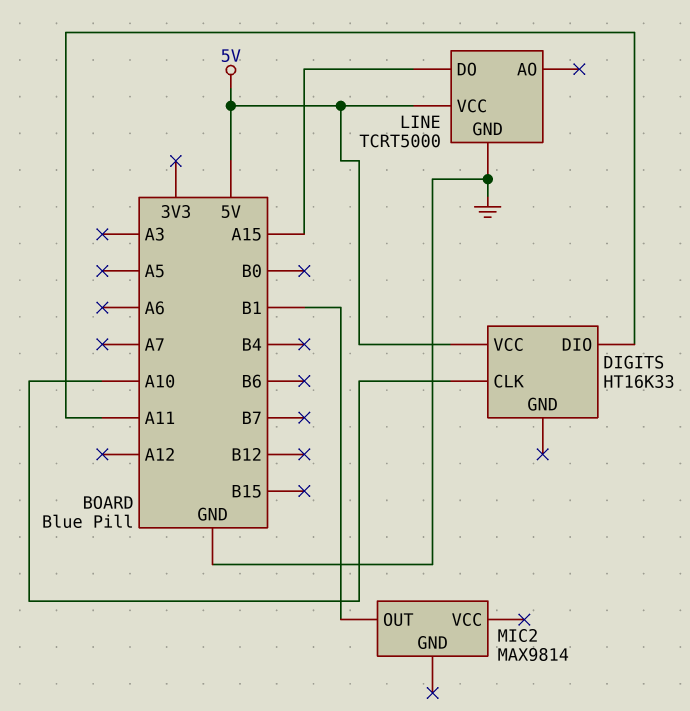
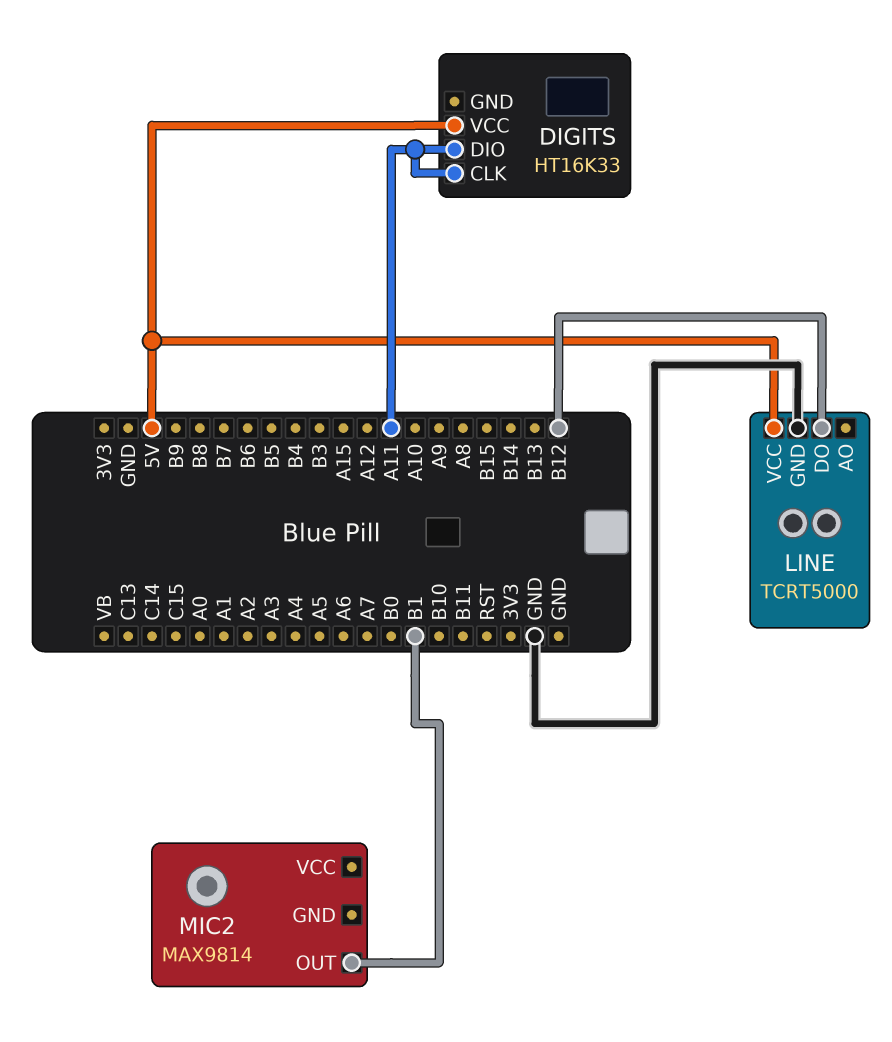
DIGITS pin CLK: A10 -> A11
LINE pin DO: A15 -> B12

